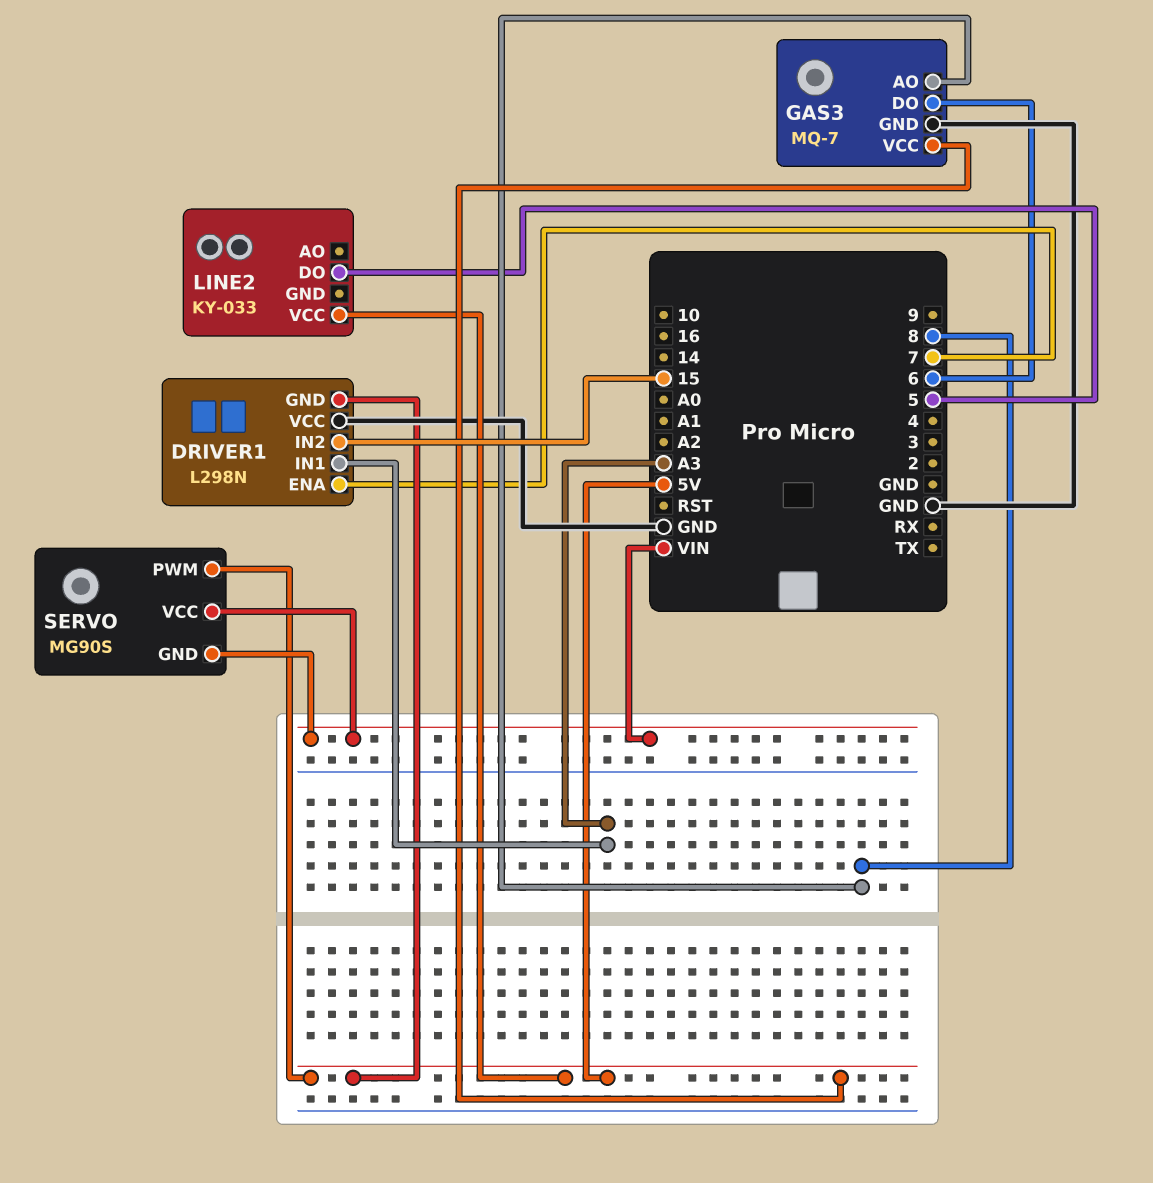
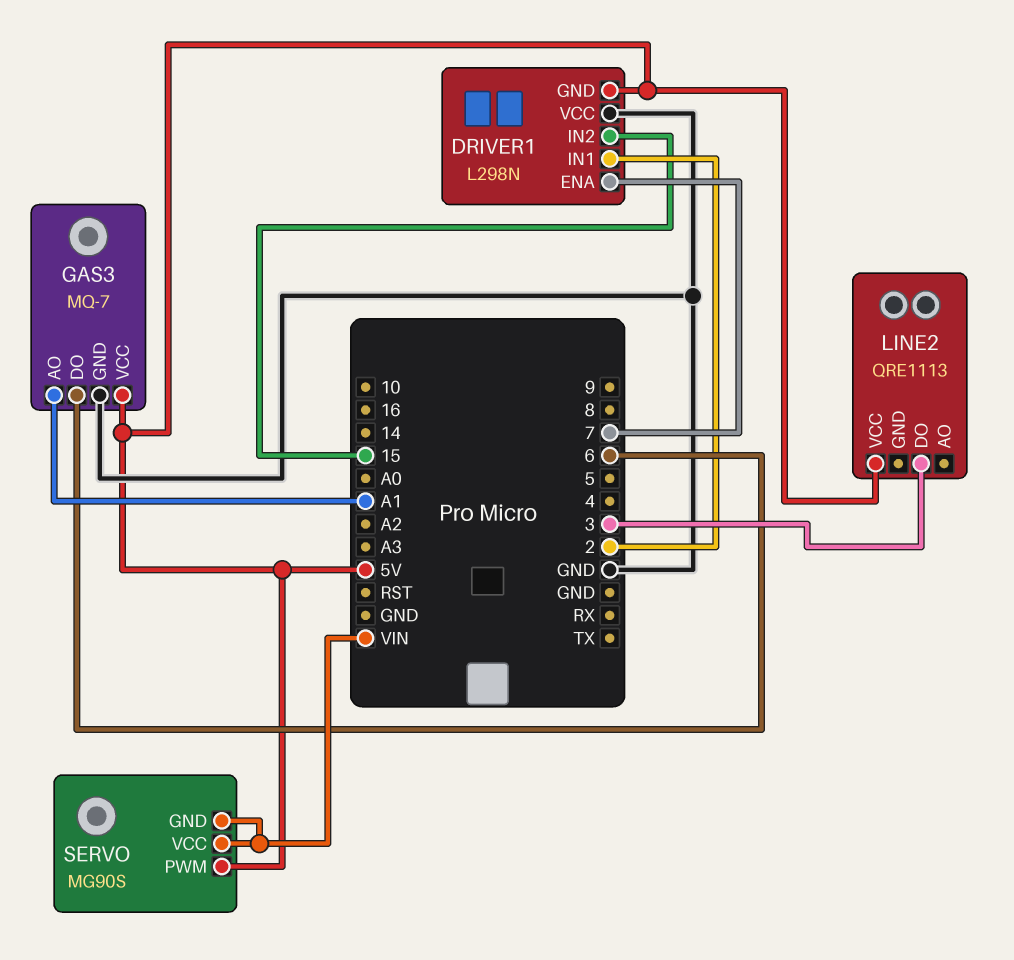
DRIVER1 pin IN1: A3 -> 2
GAS3 pin AO: 8 -> A1
LINE2: KY-033 -> QRE1113
LINE2 pin DO: 5 -> 3

